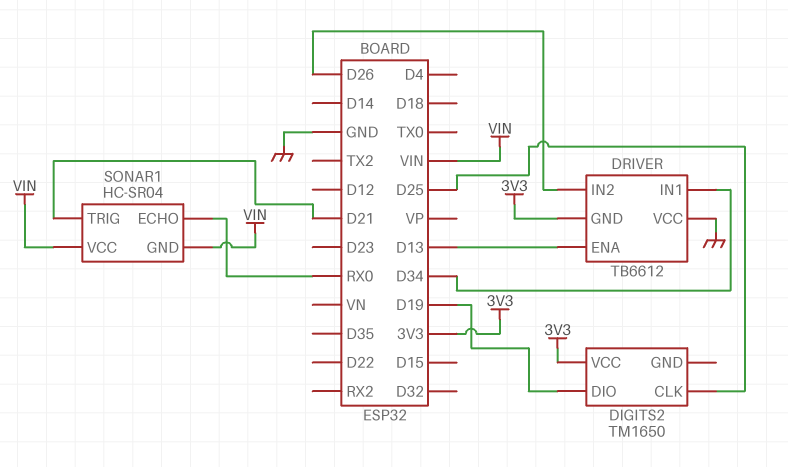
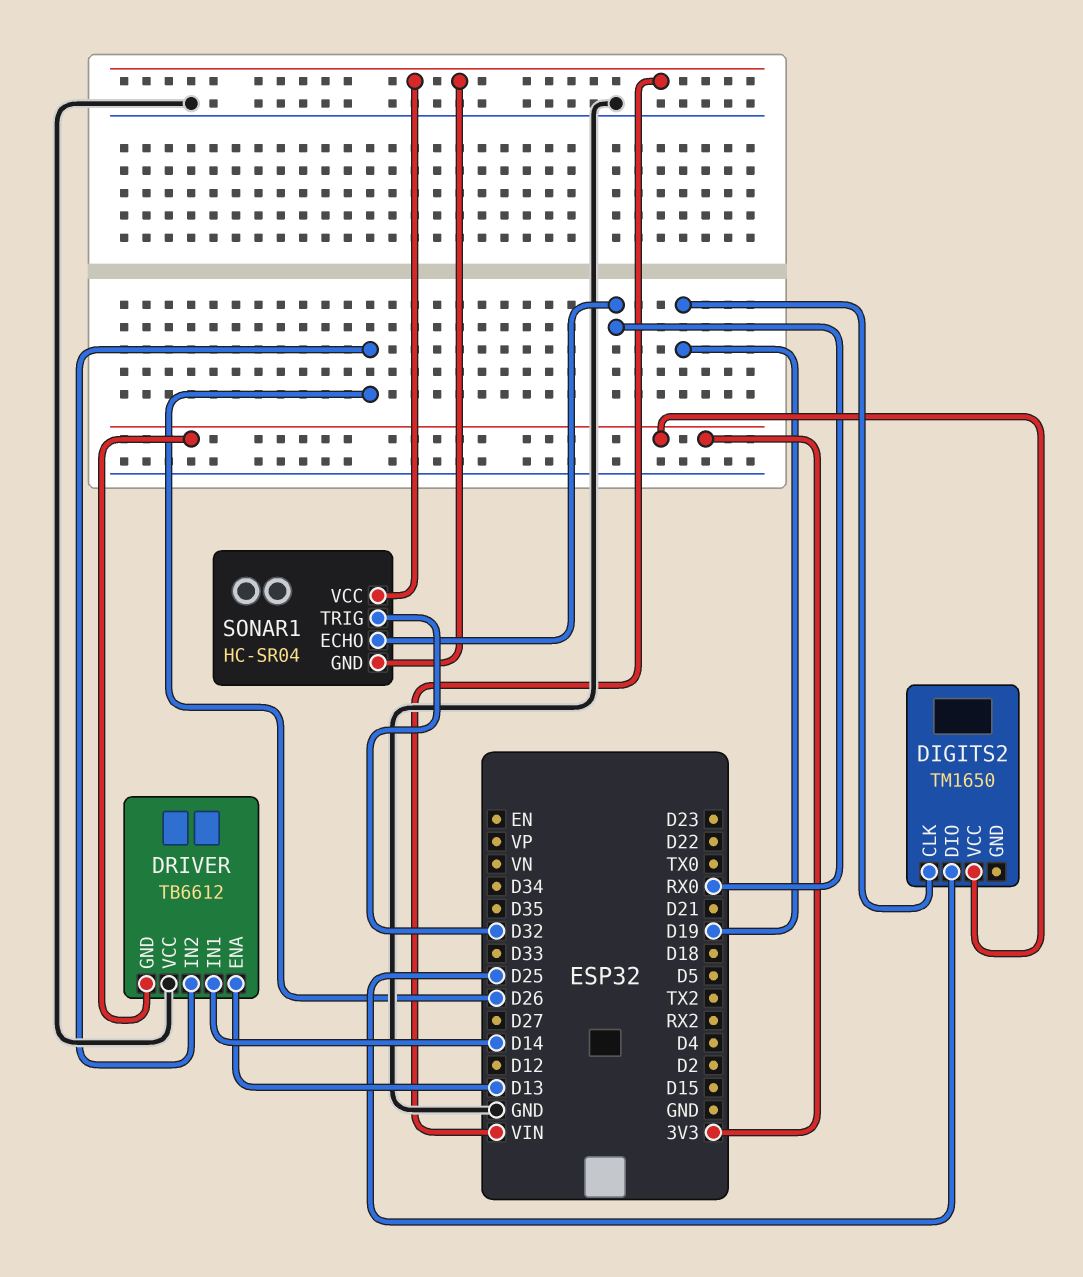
DIGITS2 pin CLK: D25 -> D19
DIGITS2 pin DIO: D19 -> D25
DRIVER pin IN1: D34 -> D14
SONAR1 pin TRIG: D21 -> D32

